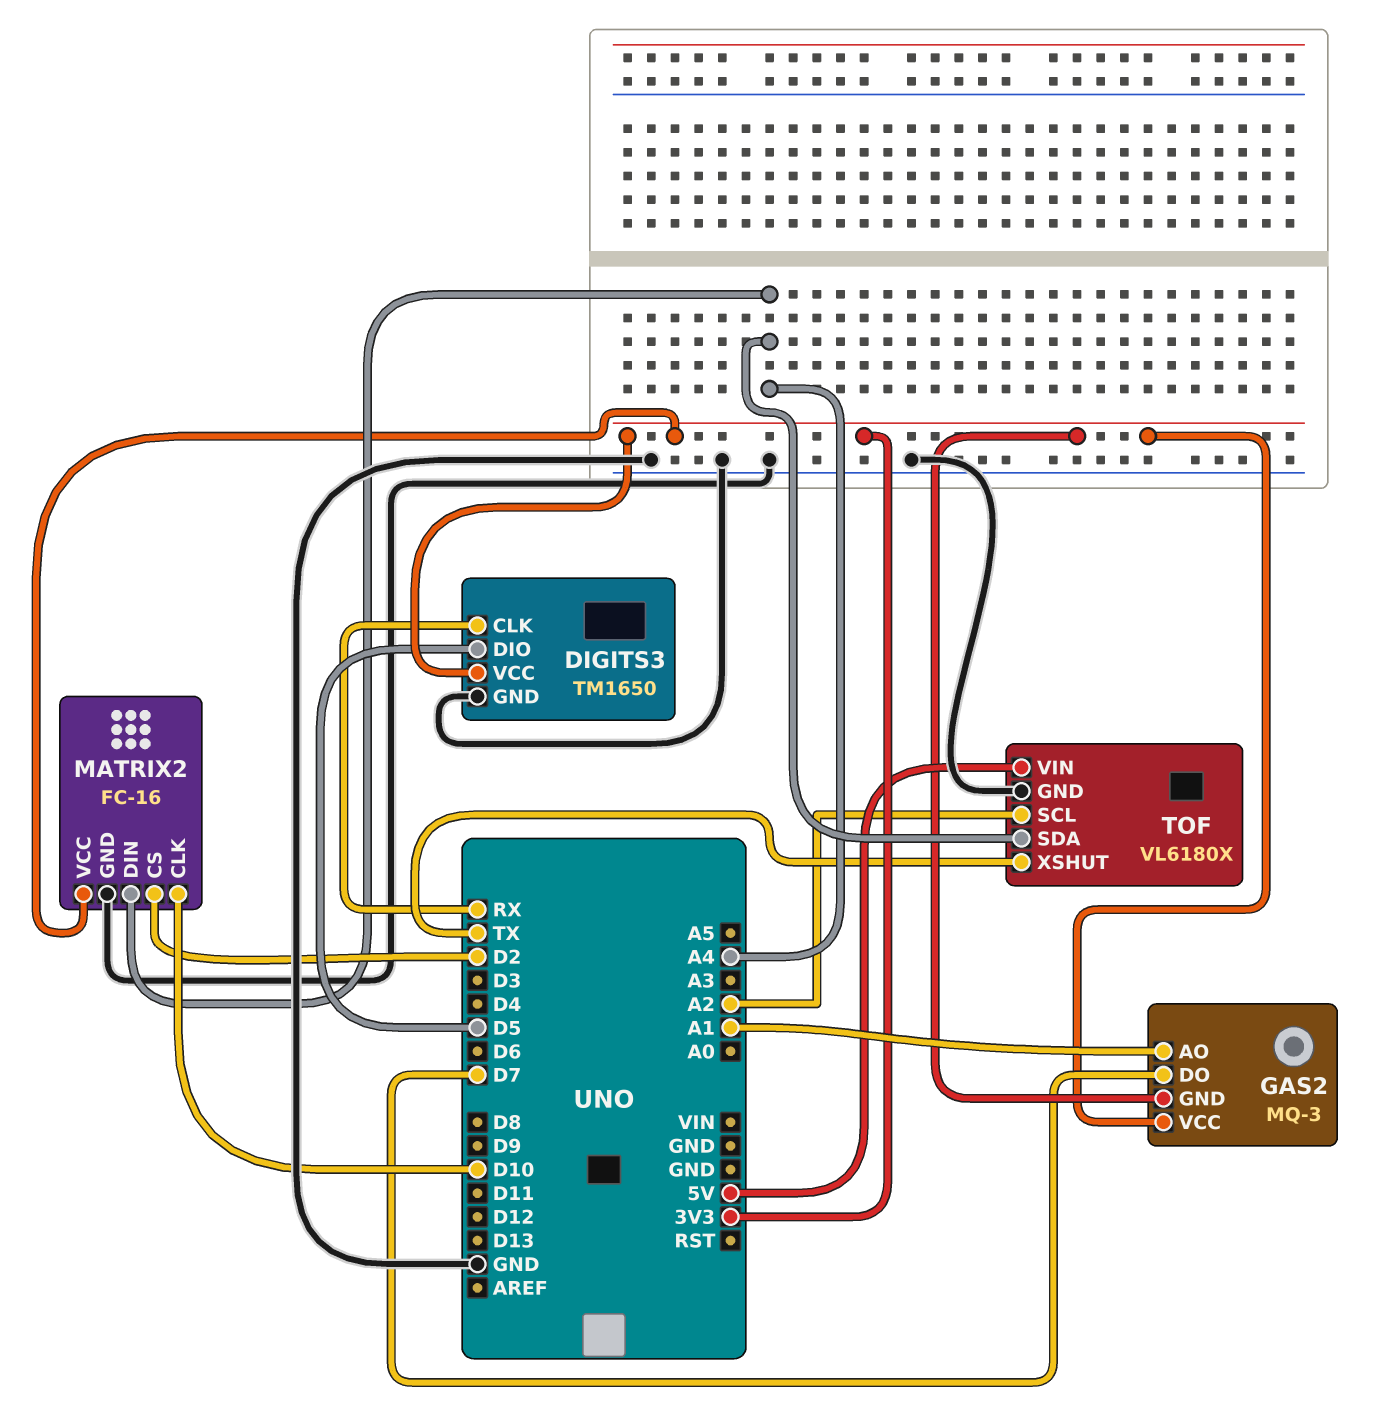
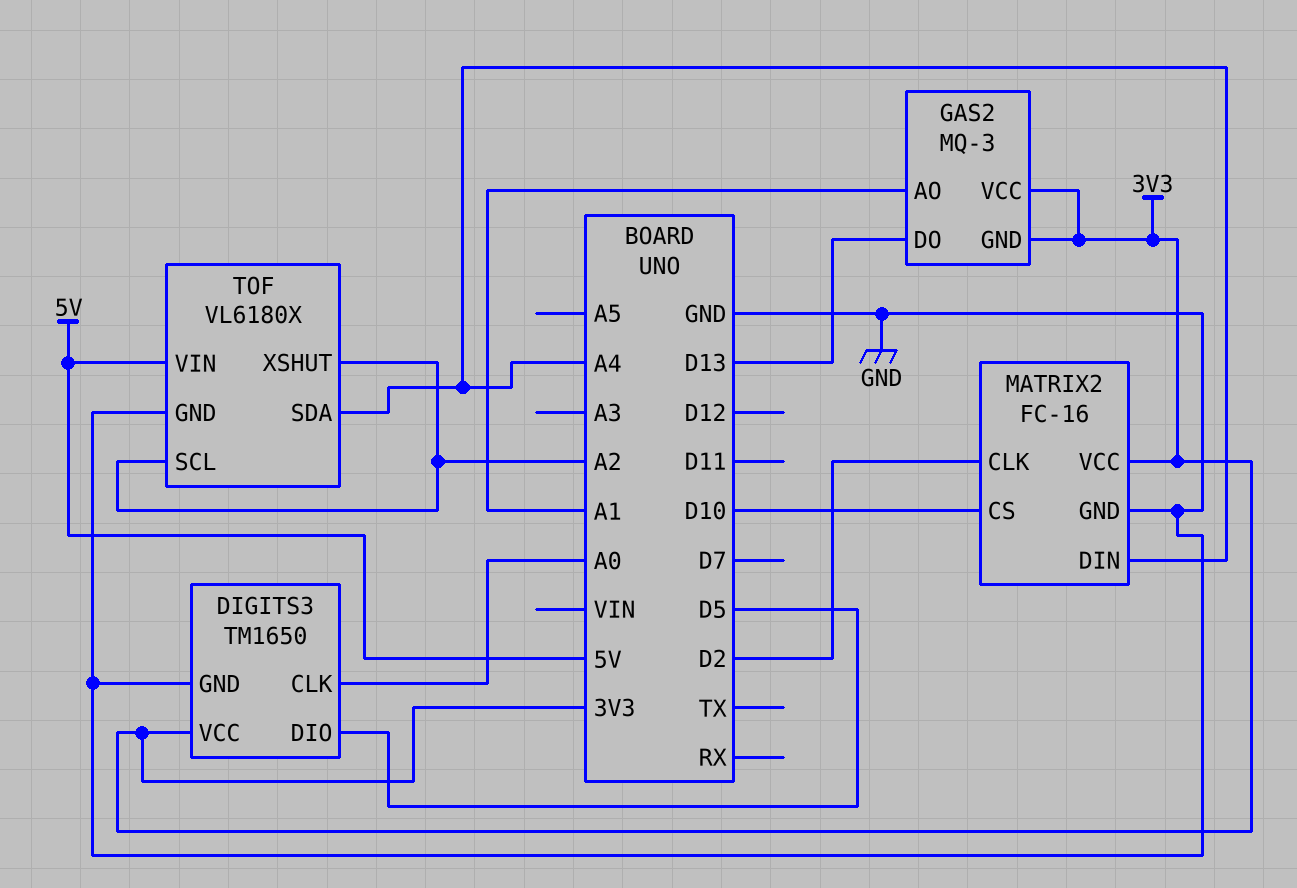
DIGITS3 pin CLK: RX -> A0
GAS2 pin DO: D7 -> D13
MATRIX2 pin CLK: D10 -> D2
MATRIX2 pin CS: D2 -> D10
TOF pin XSHUT: TX -> A2

